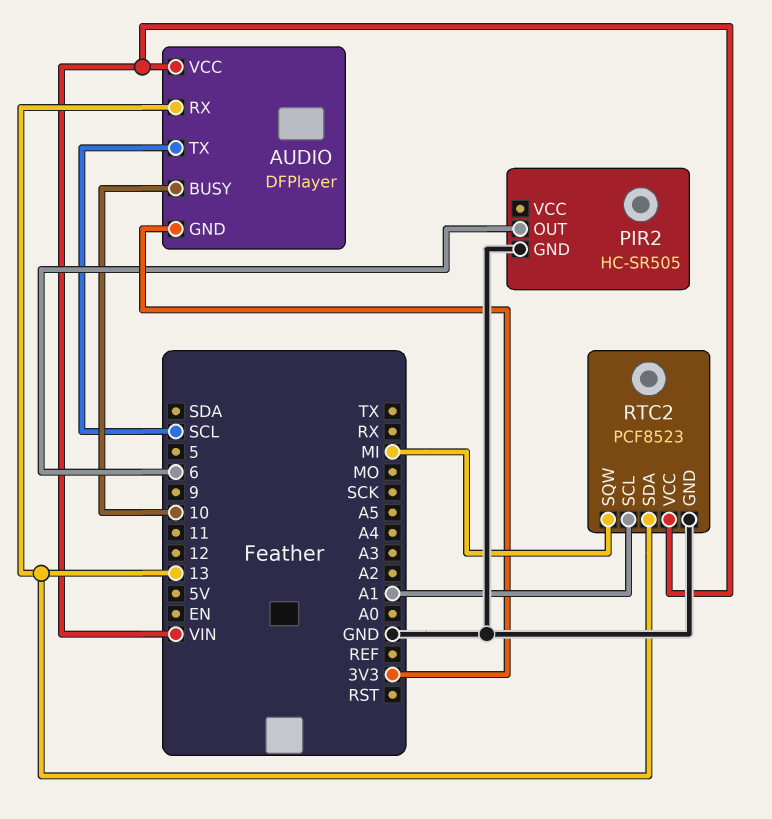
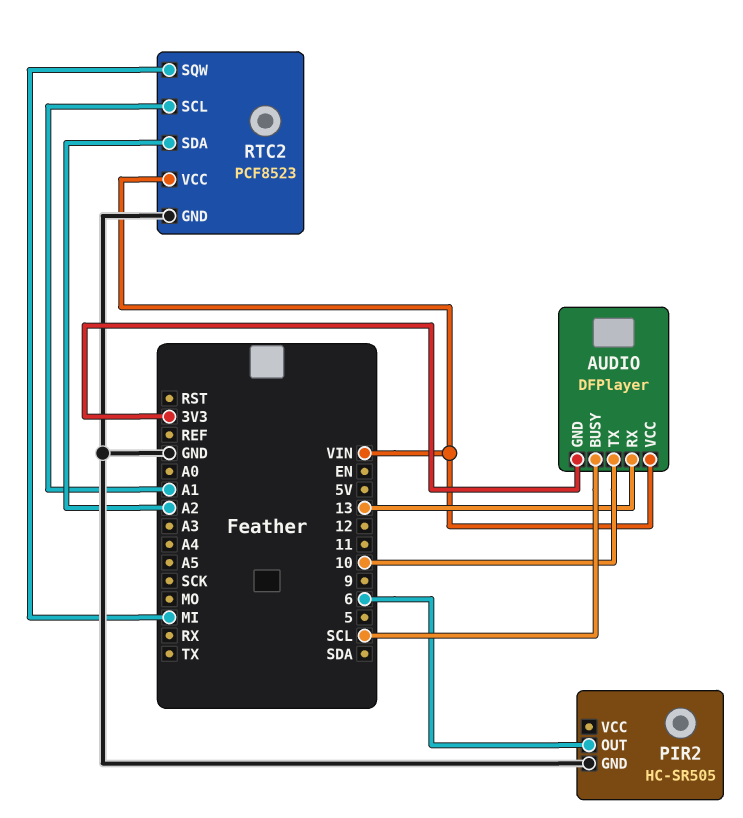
AUDIO pin BUSY: 10 -> SCL
AUDIO pin TX: SCL -> 10
RTC2 pin SDA: 13 -> A2

